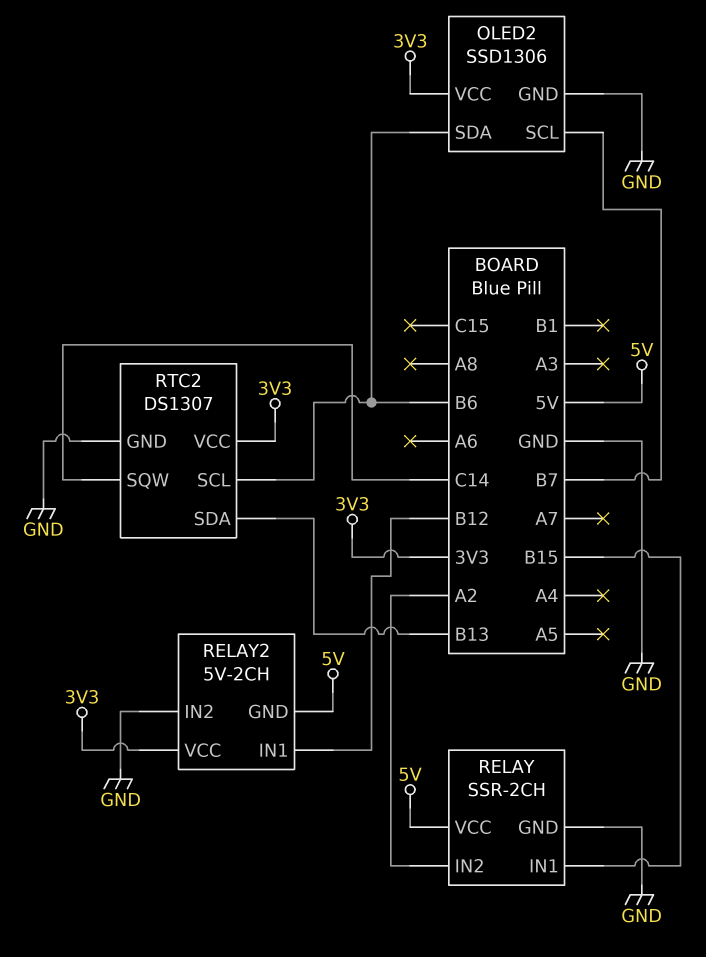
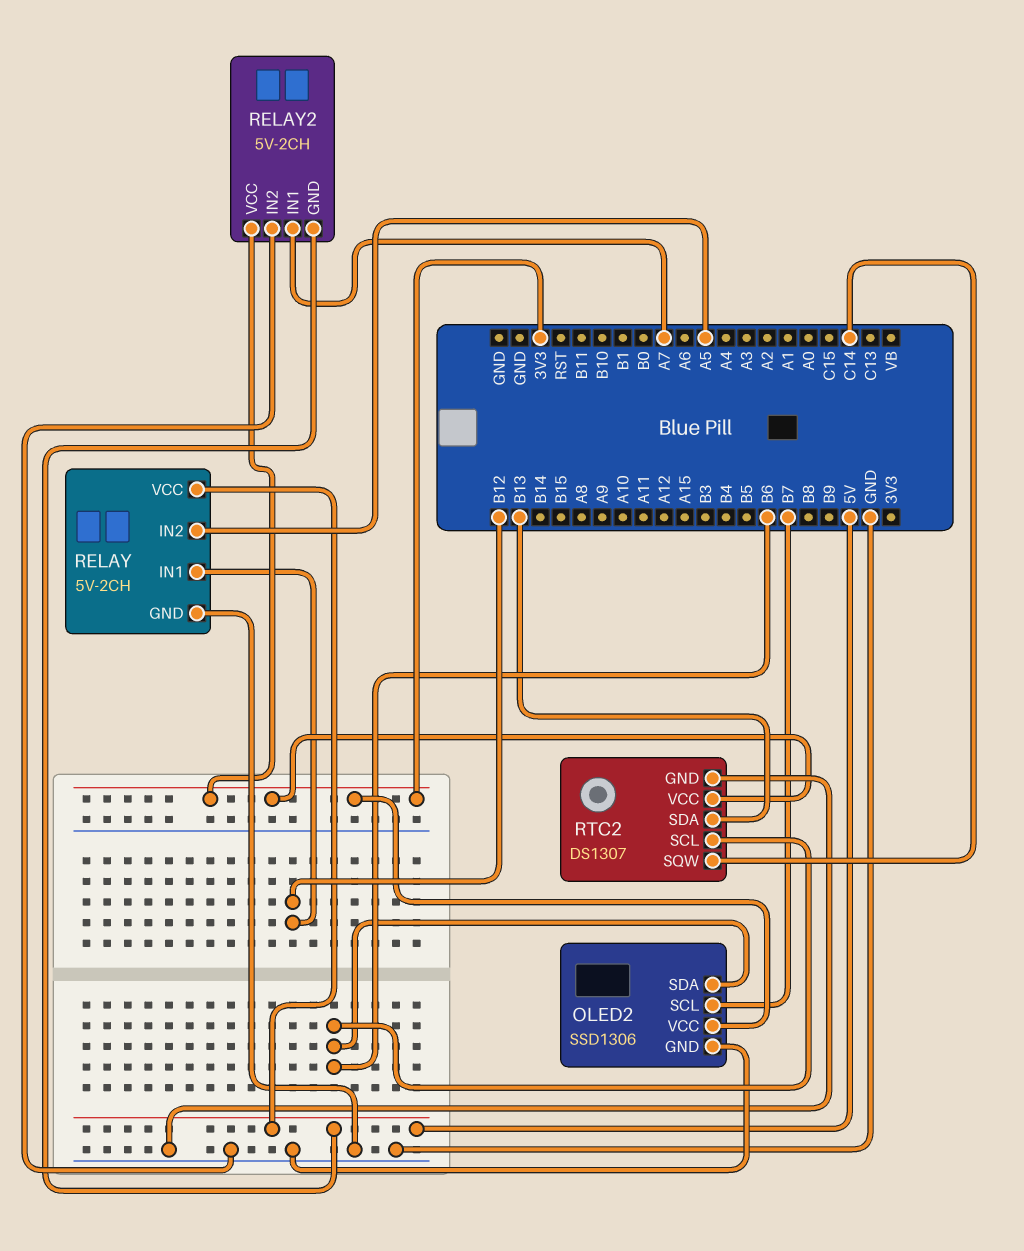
RELAY: SSR-2CH -> 5V-2CH
RELAY pin IN1: B15 -> B12
RELAY pin IN2: A2 -> A5
RELAY2 pin IN1: B12 -> A7

